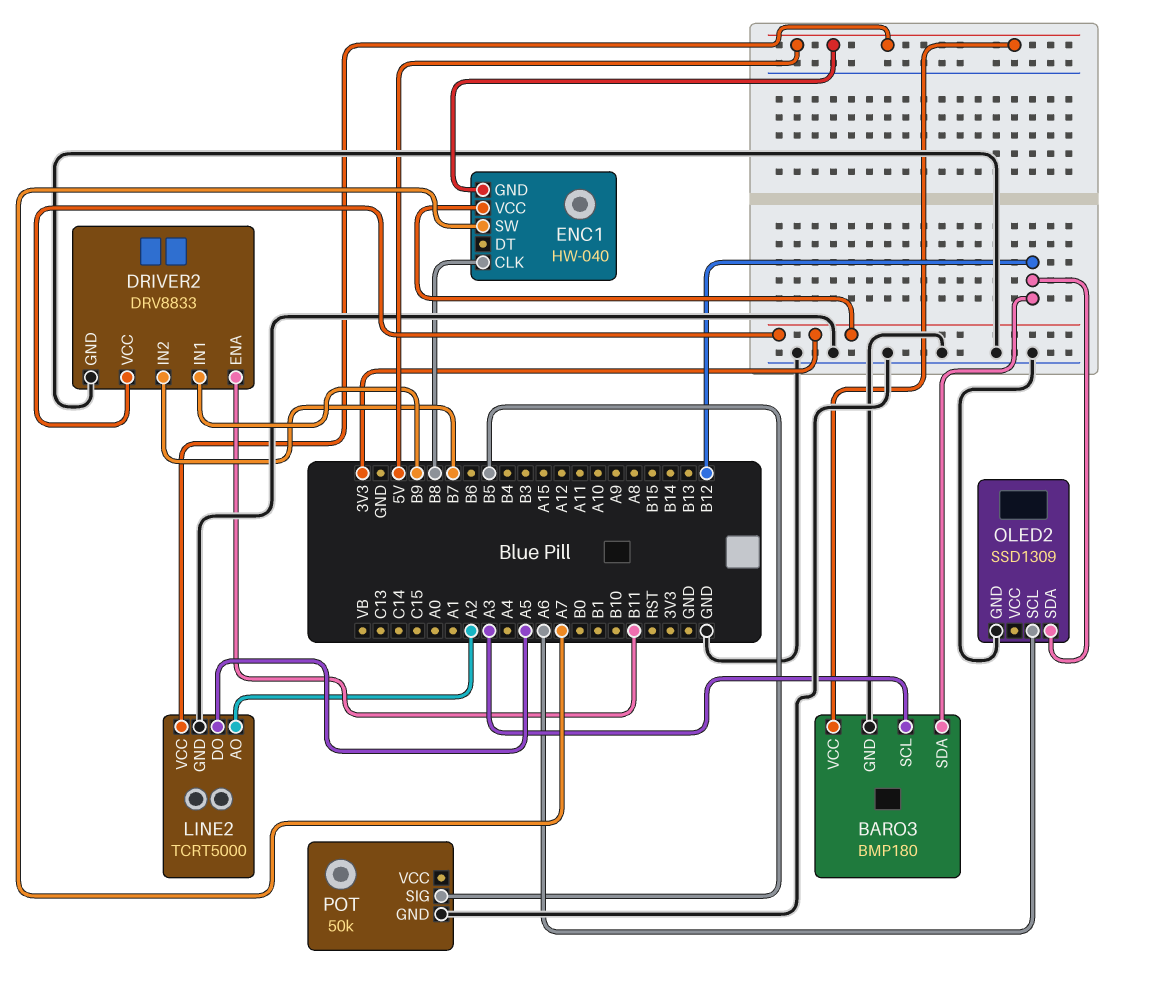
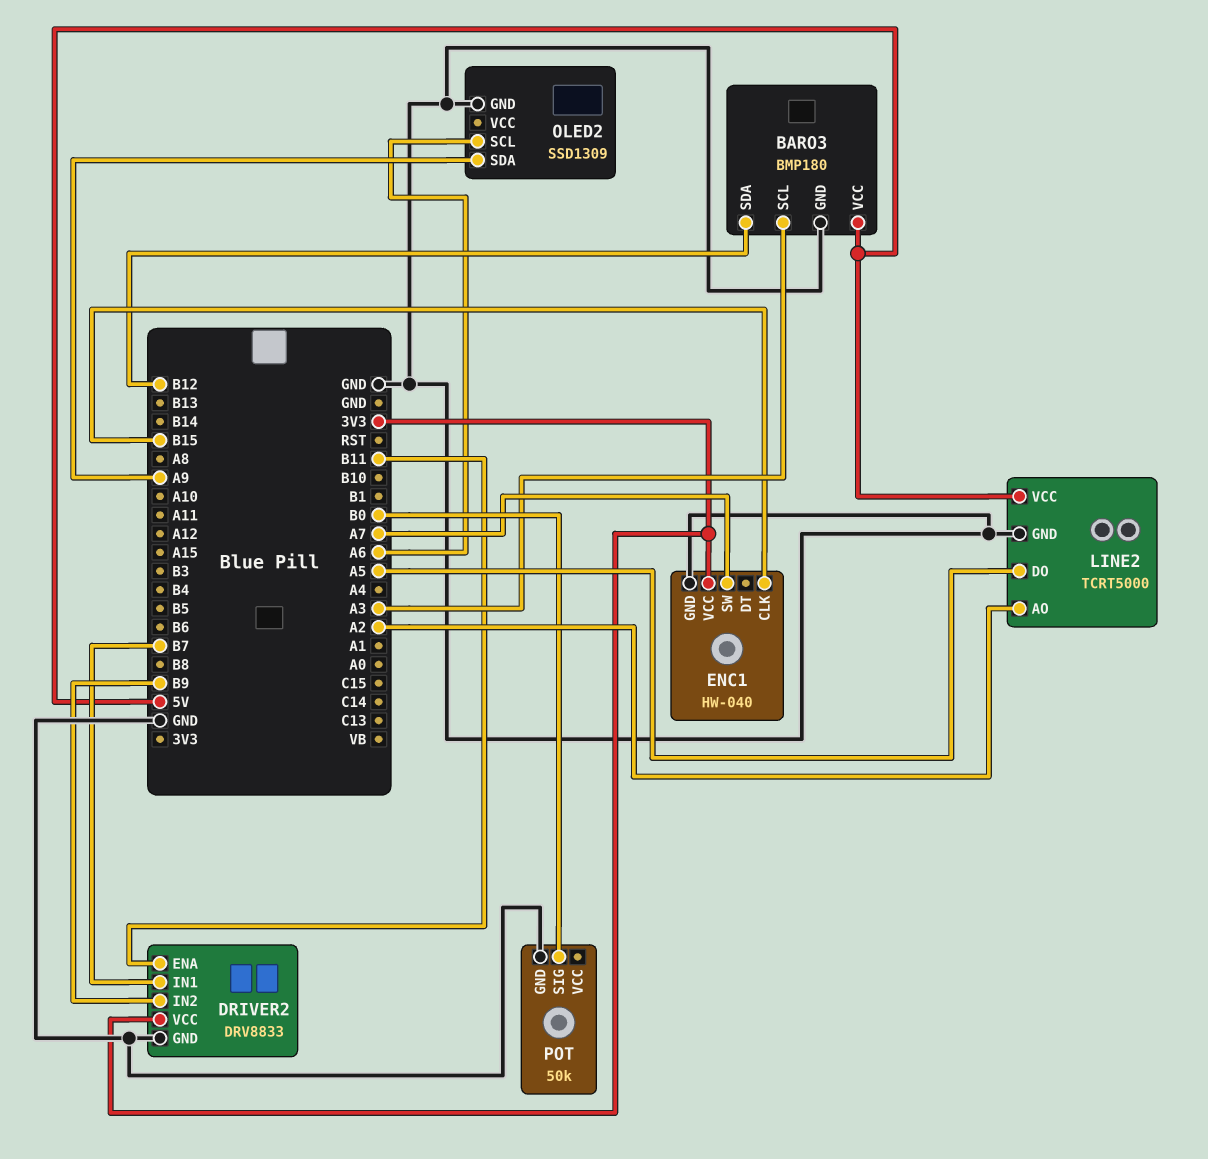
DRIVER2 pin IN1: B9 -> B7
DRIVER2 pin IN2: B7 -> B9
ENC1 pin CLK: B8 -> B15
ENC1 pin GND: 5V -> GND
OLED2 pin SDA: B12 -> A9
POT pin SIG: B5 -> B0

